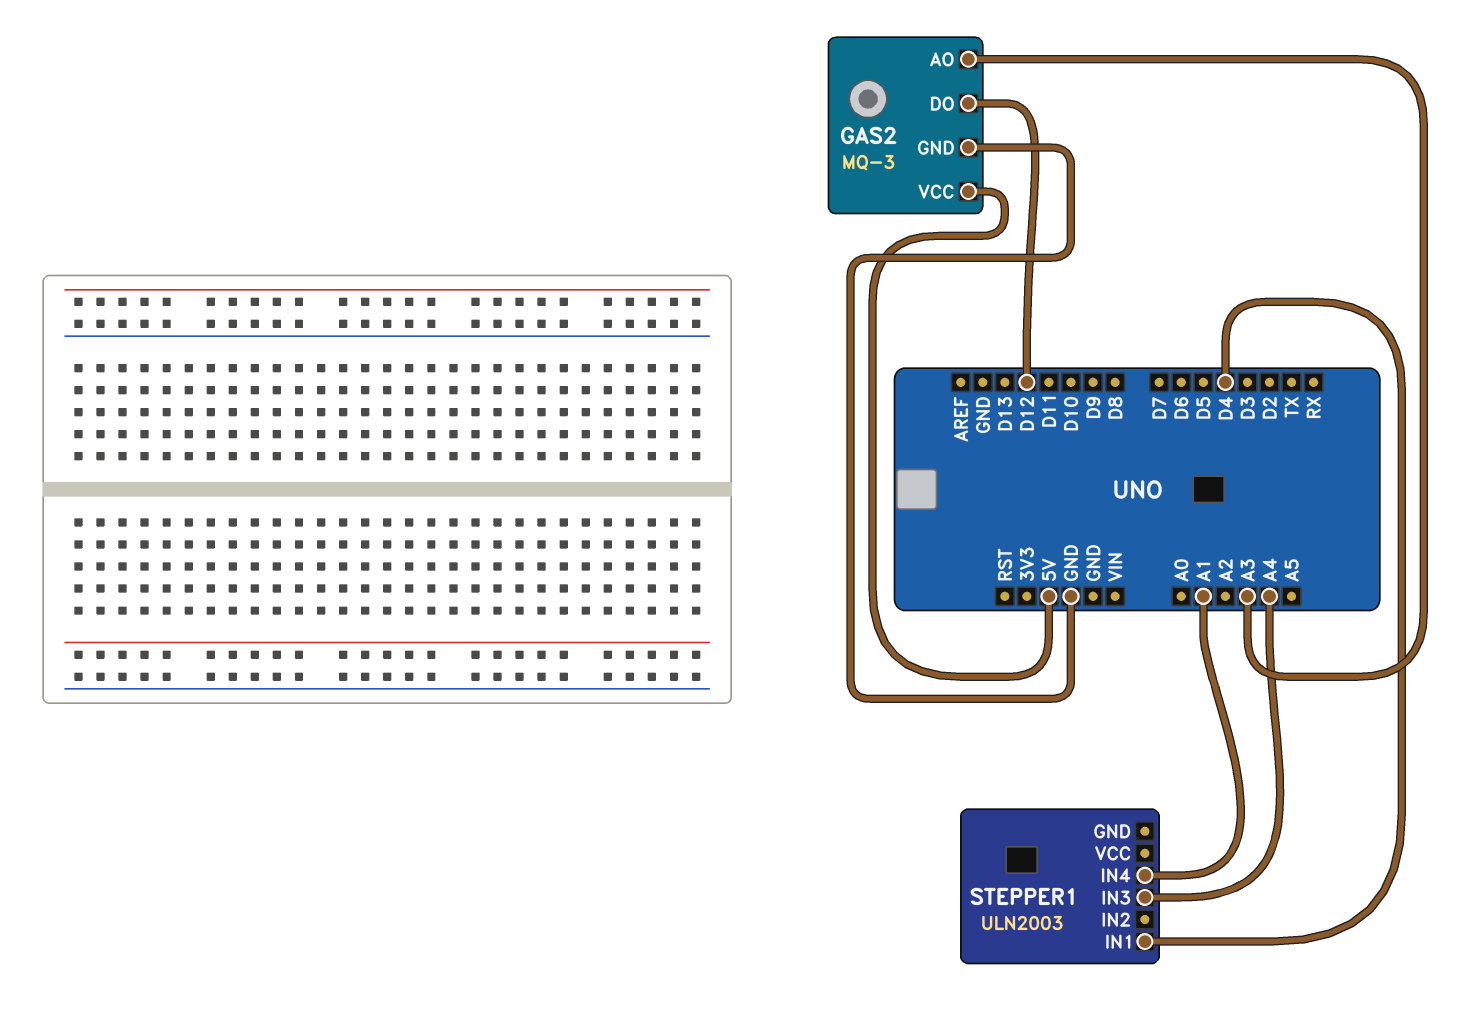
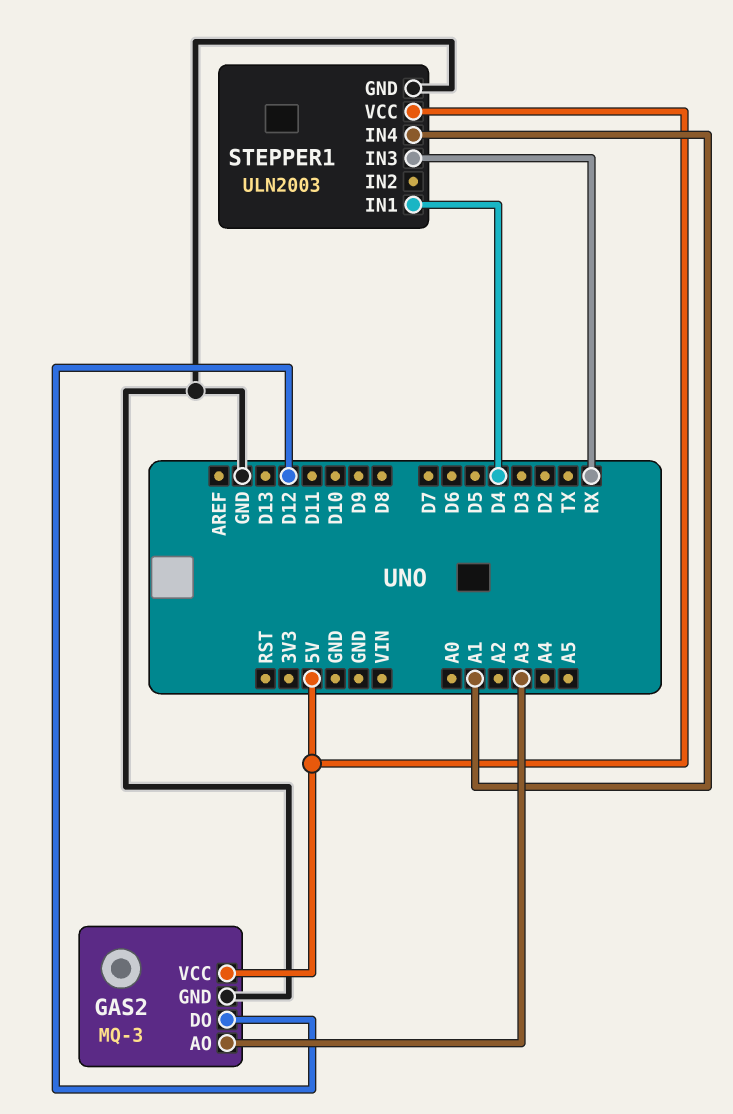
STEPPER1 pin GND: none -> GND
STEPPER1 pin IN3: A4 -> RX
STEPPER1 pin VCC: none -> 5V

